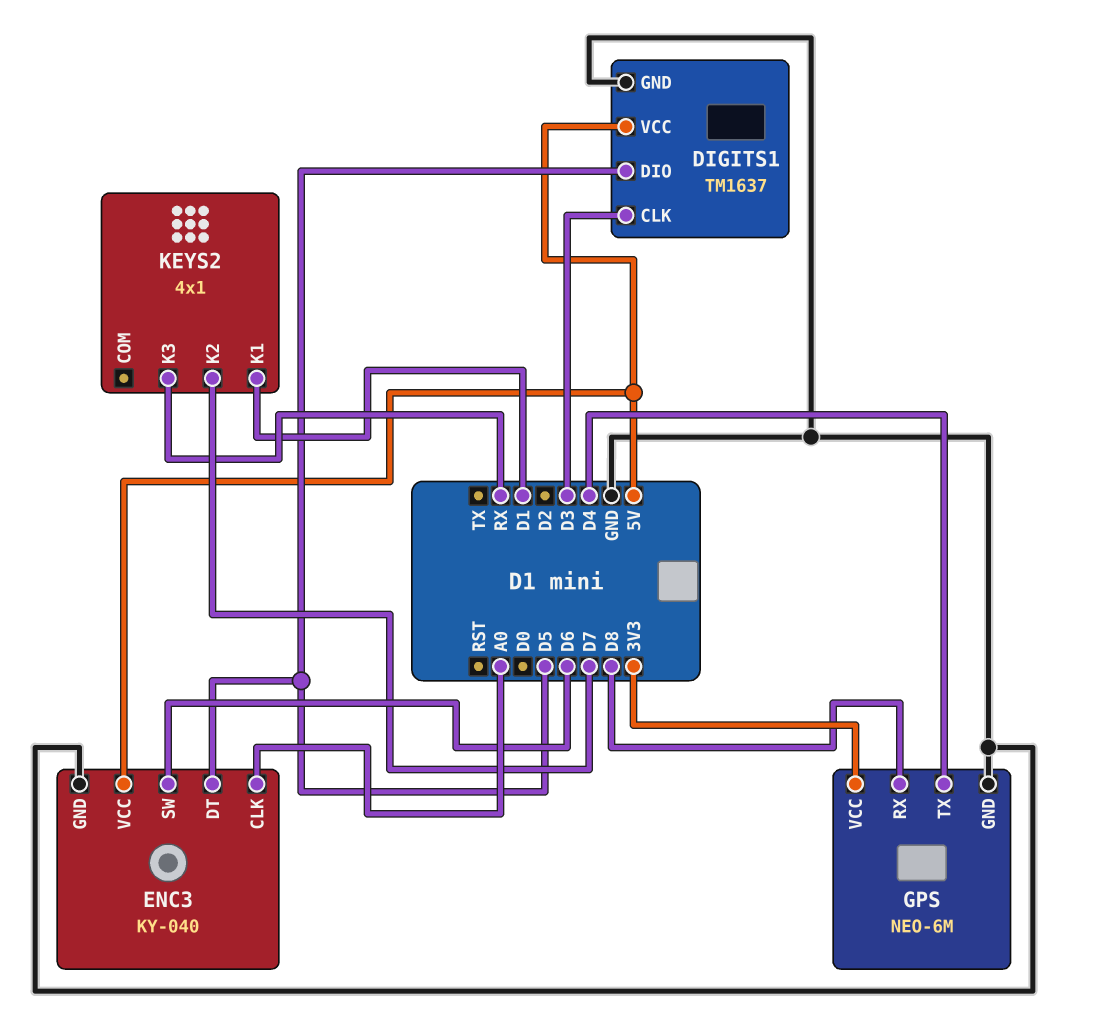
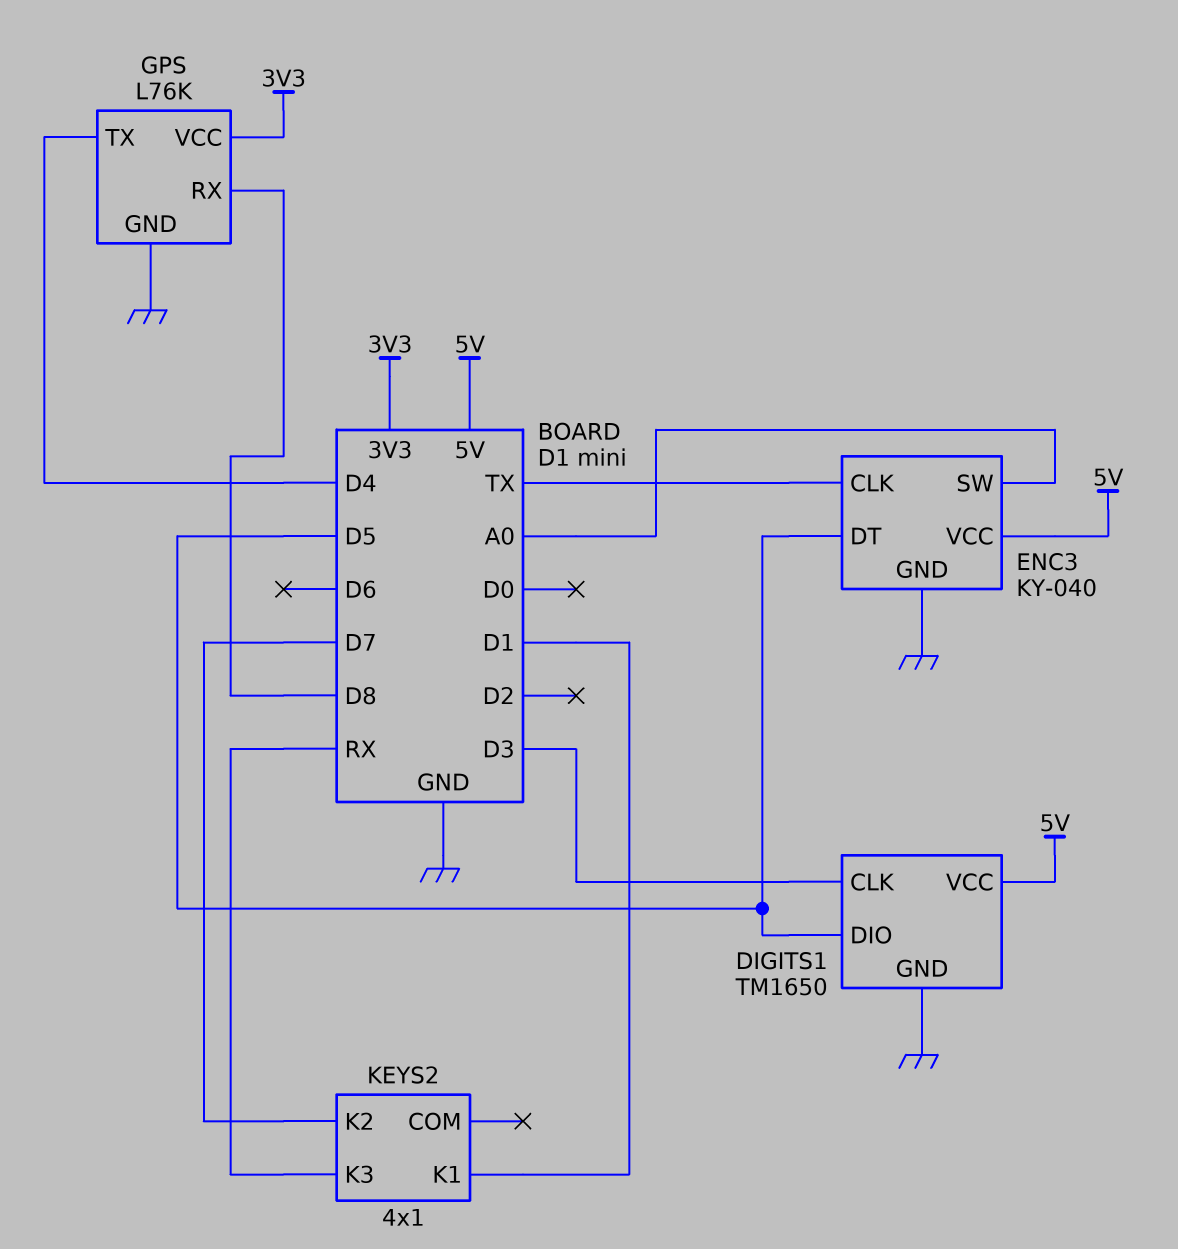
DIGITS1: TM1637 -> TM1650
ENC3 pin CLK: A0 -> TX
ENC3 pin SW: D6 -> A0
GPS: NEO-6M -> L76K

